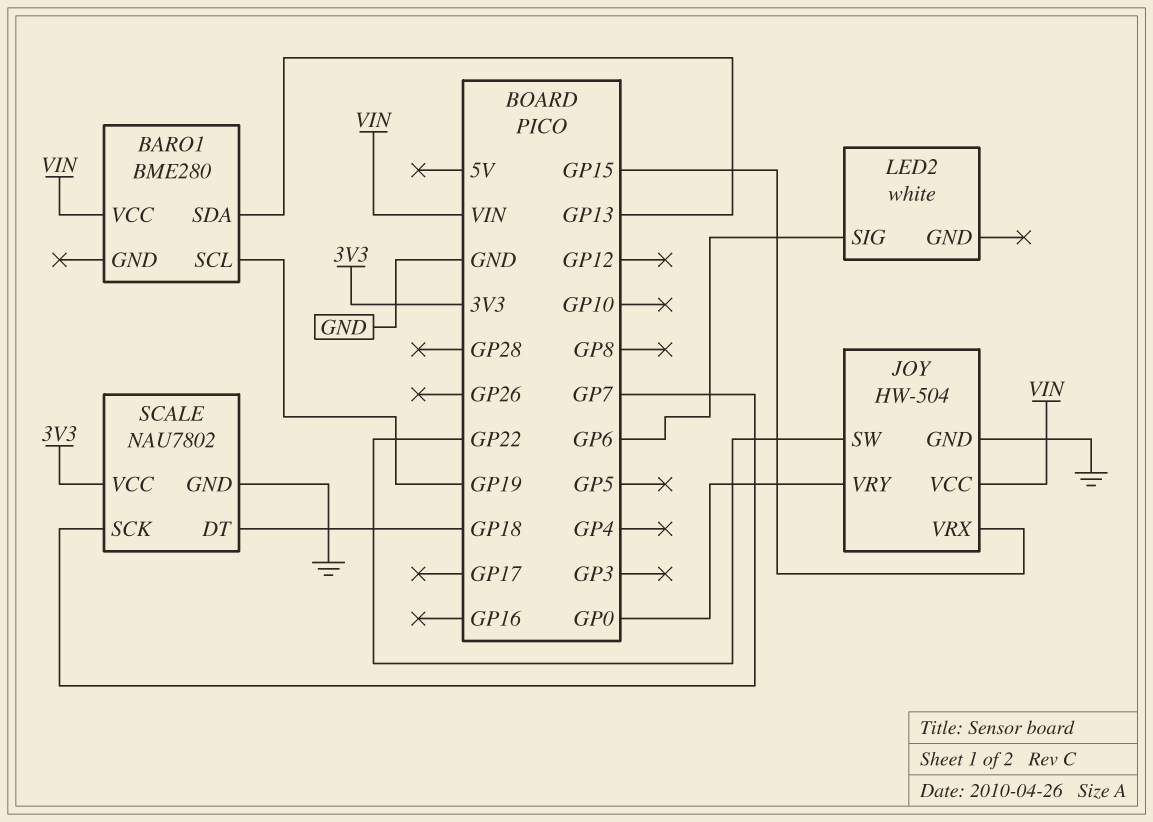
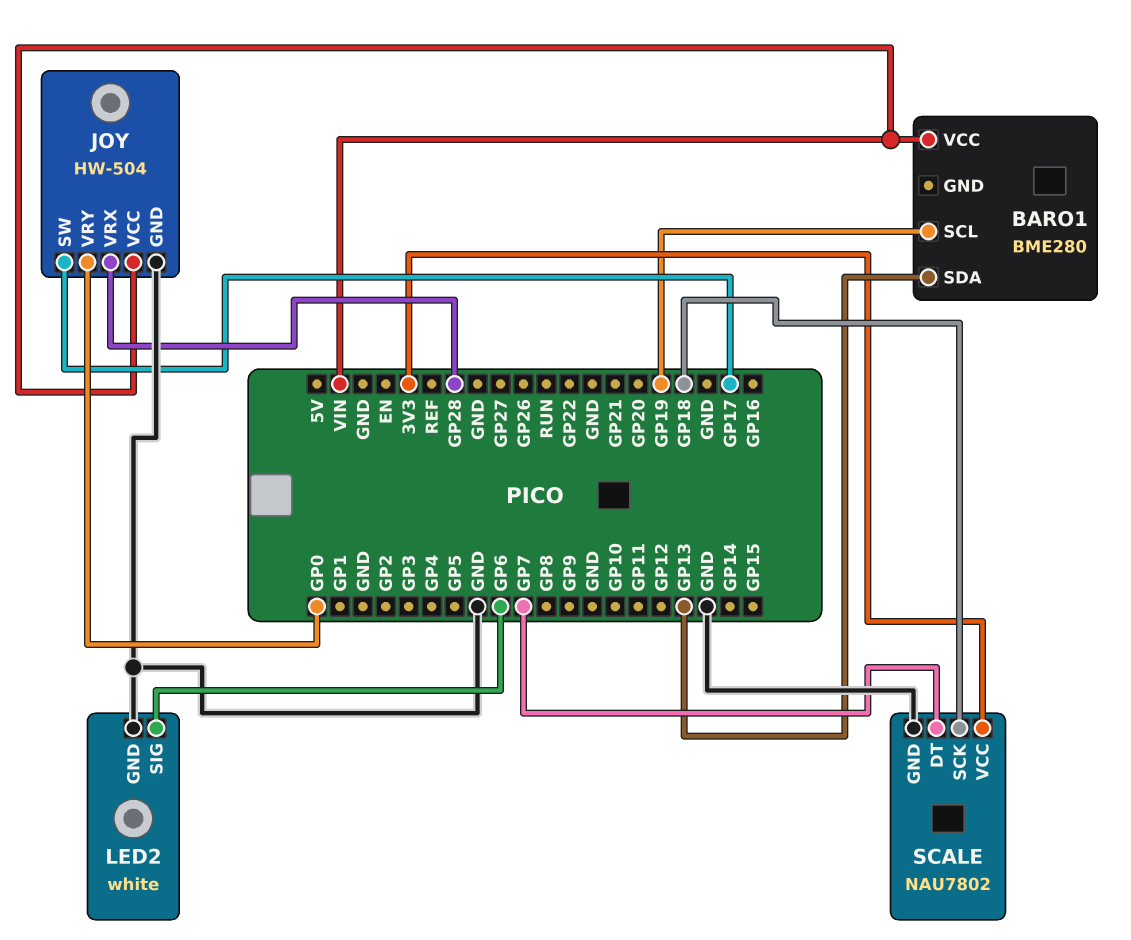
JOY pin SW: GP22 -> GP17
JOY pin VRX: GP15 -> GP28
LED2 pin GND: none -> GND
SCALE pin DT: GP18 -> GP7
SCALE pin SCK: GP7 -> GP18

